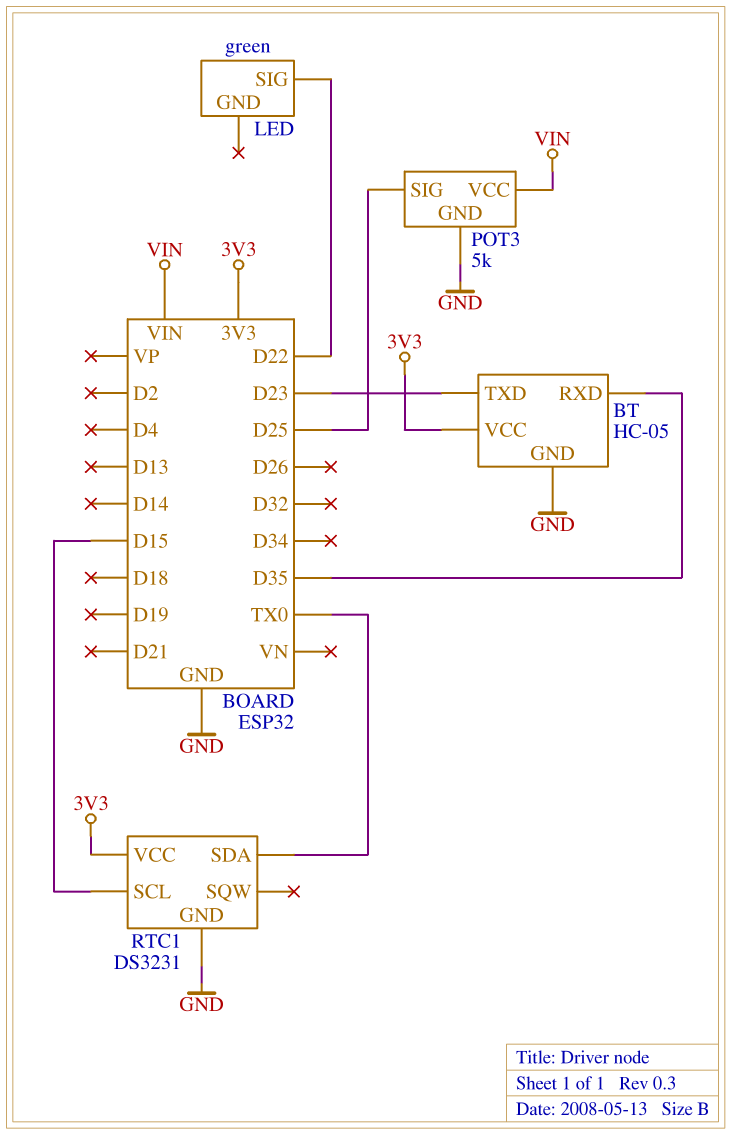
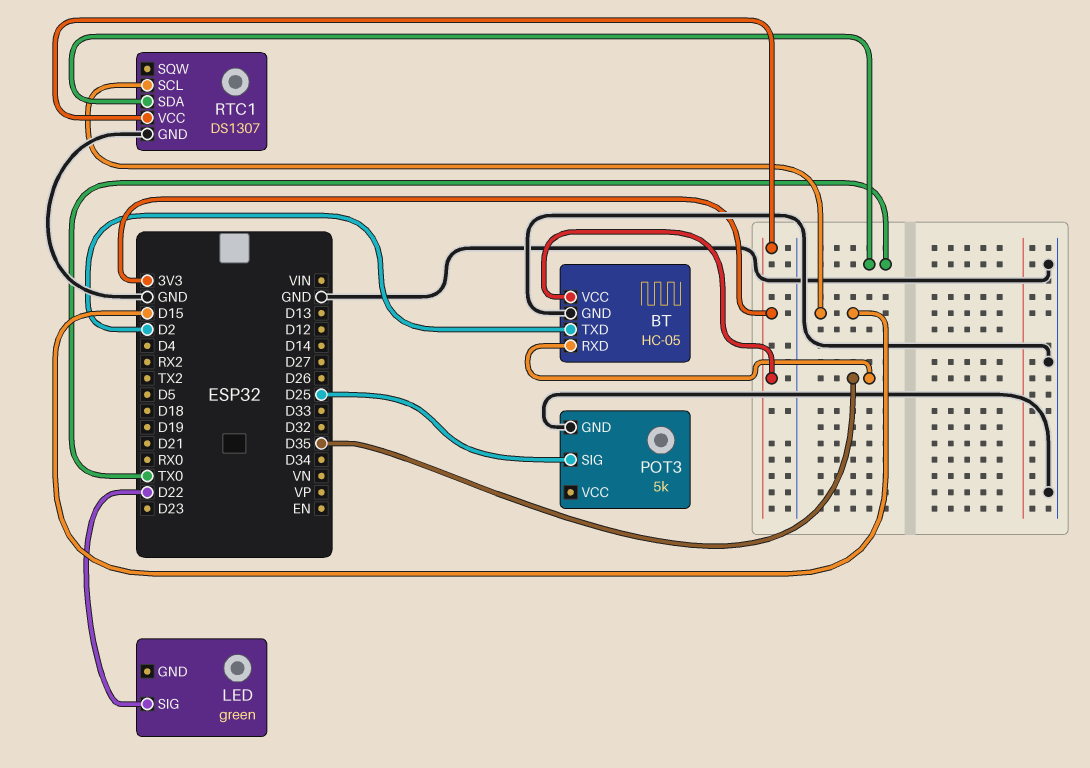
BT pin TXD: D23 -> D2
POT3 pin VCC: VIN -> none
RTC1: DS3231 -> DS1307

